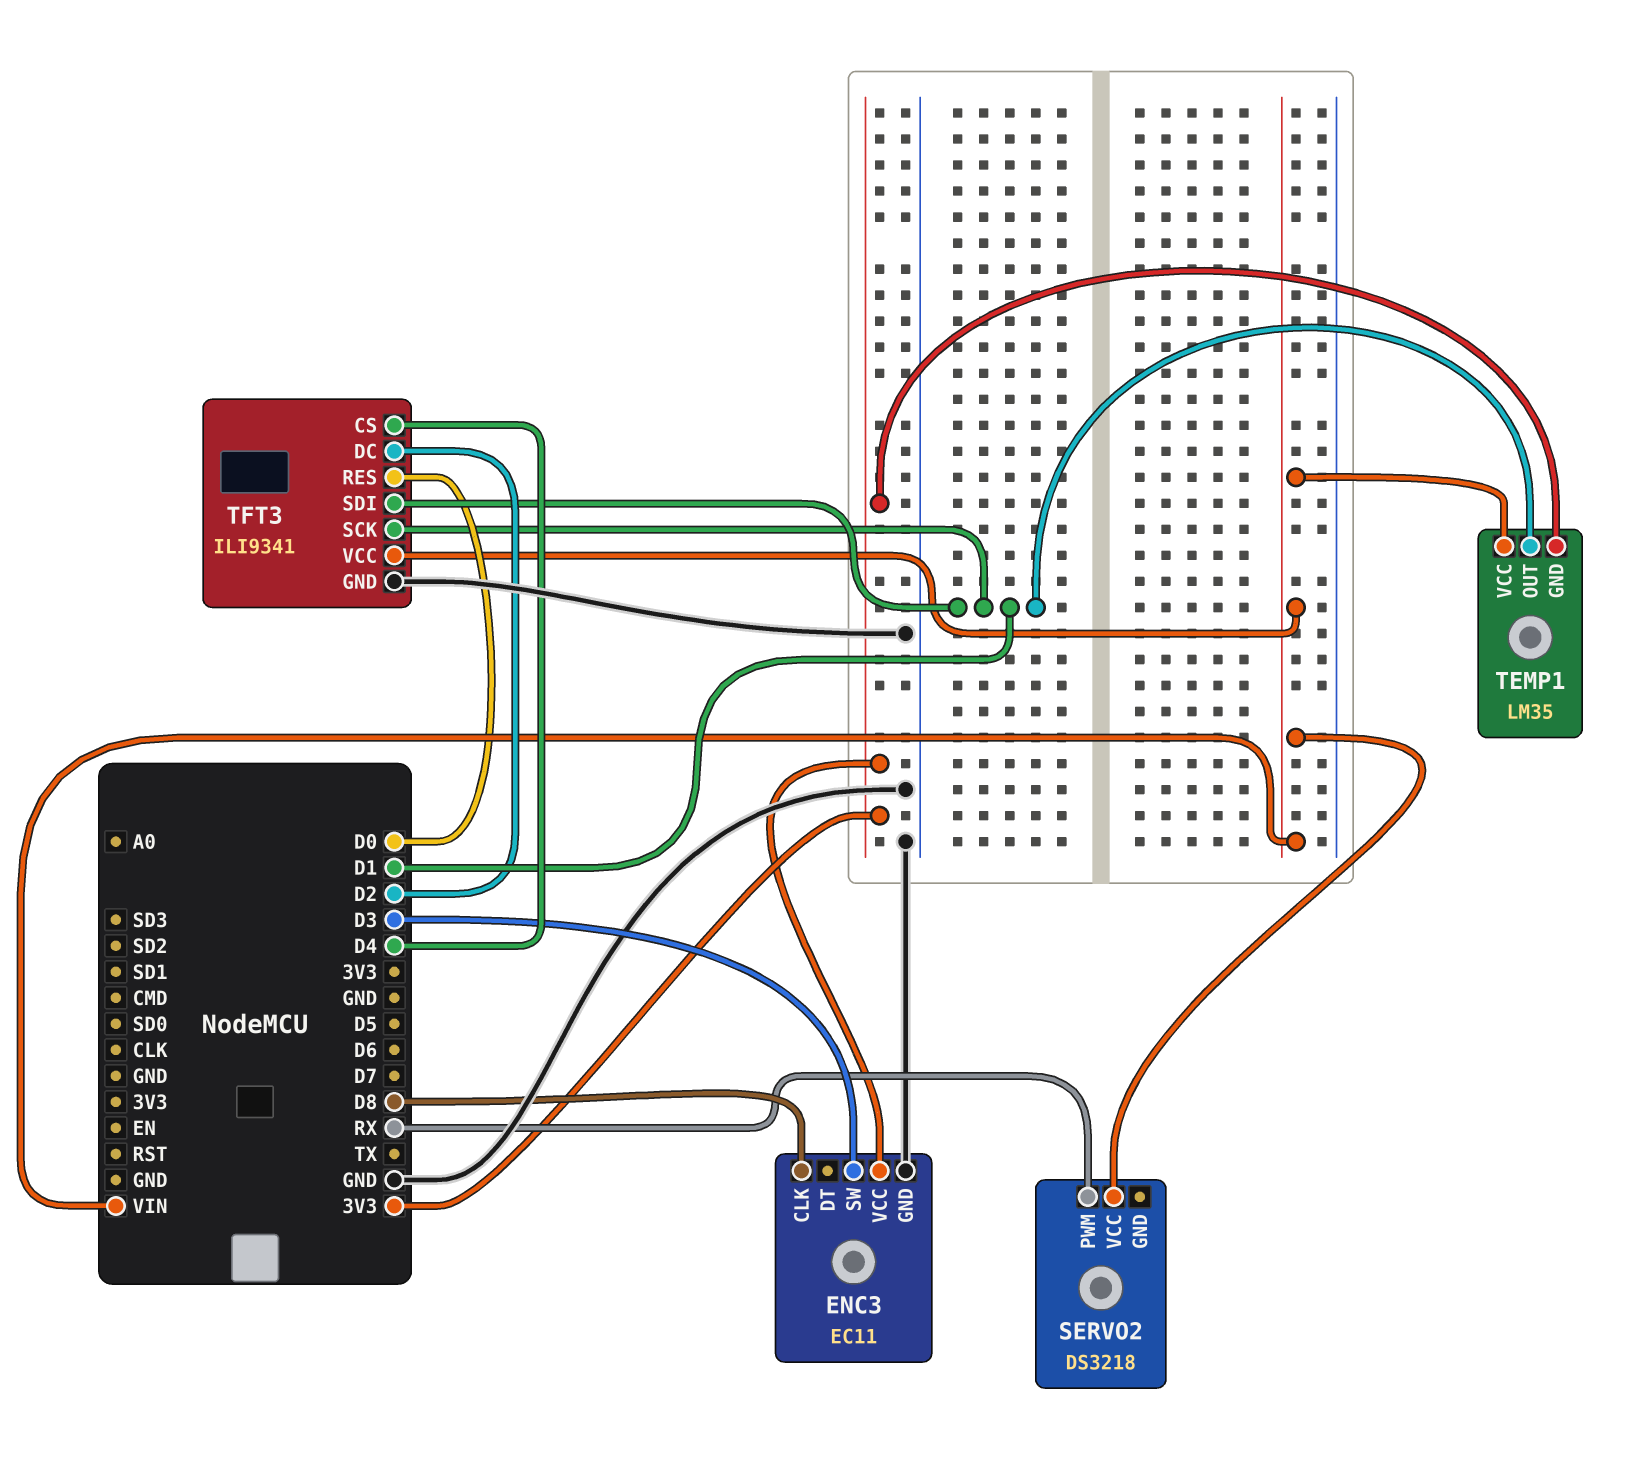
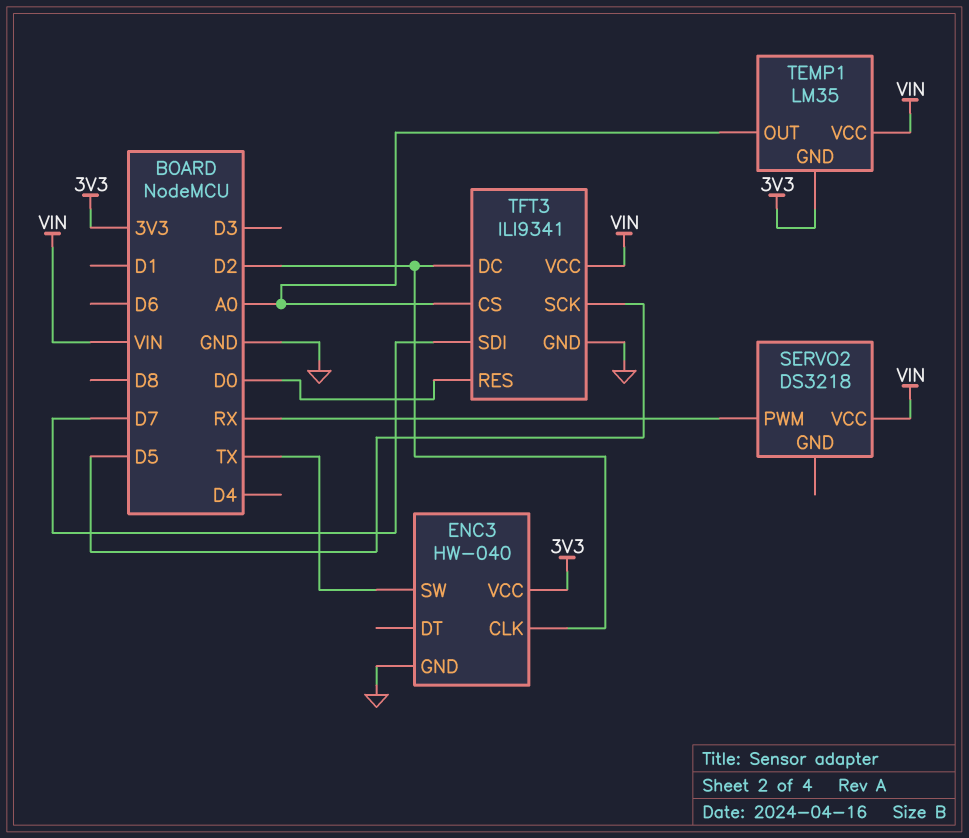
ENC3: EC11 -> HW-040
ENC3 pin CLK: D8 -> D2
ENC3 pin SW: D3 -> TX
TEMP1 pin OUT: D1 -> A0
TFT3 pin CS: D4 -> A0
TFT3 pin SCK: D1 -> D5
TFT3 pin SDI: D1 -> D7

